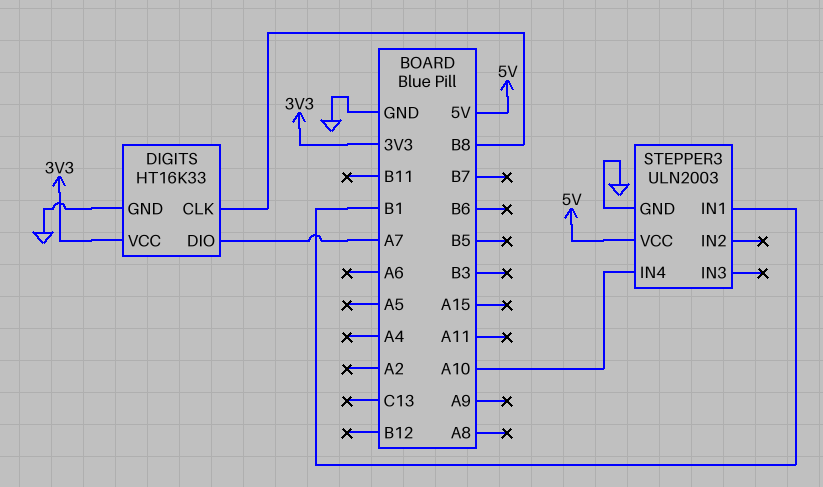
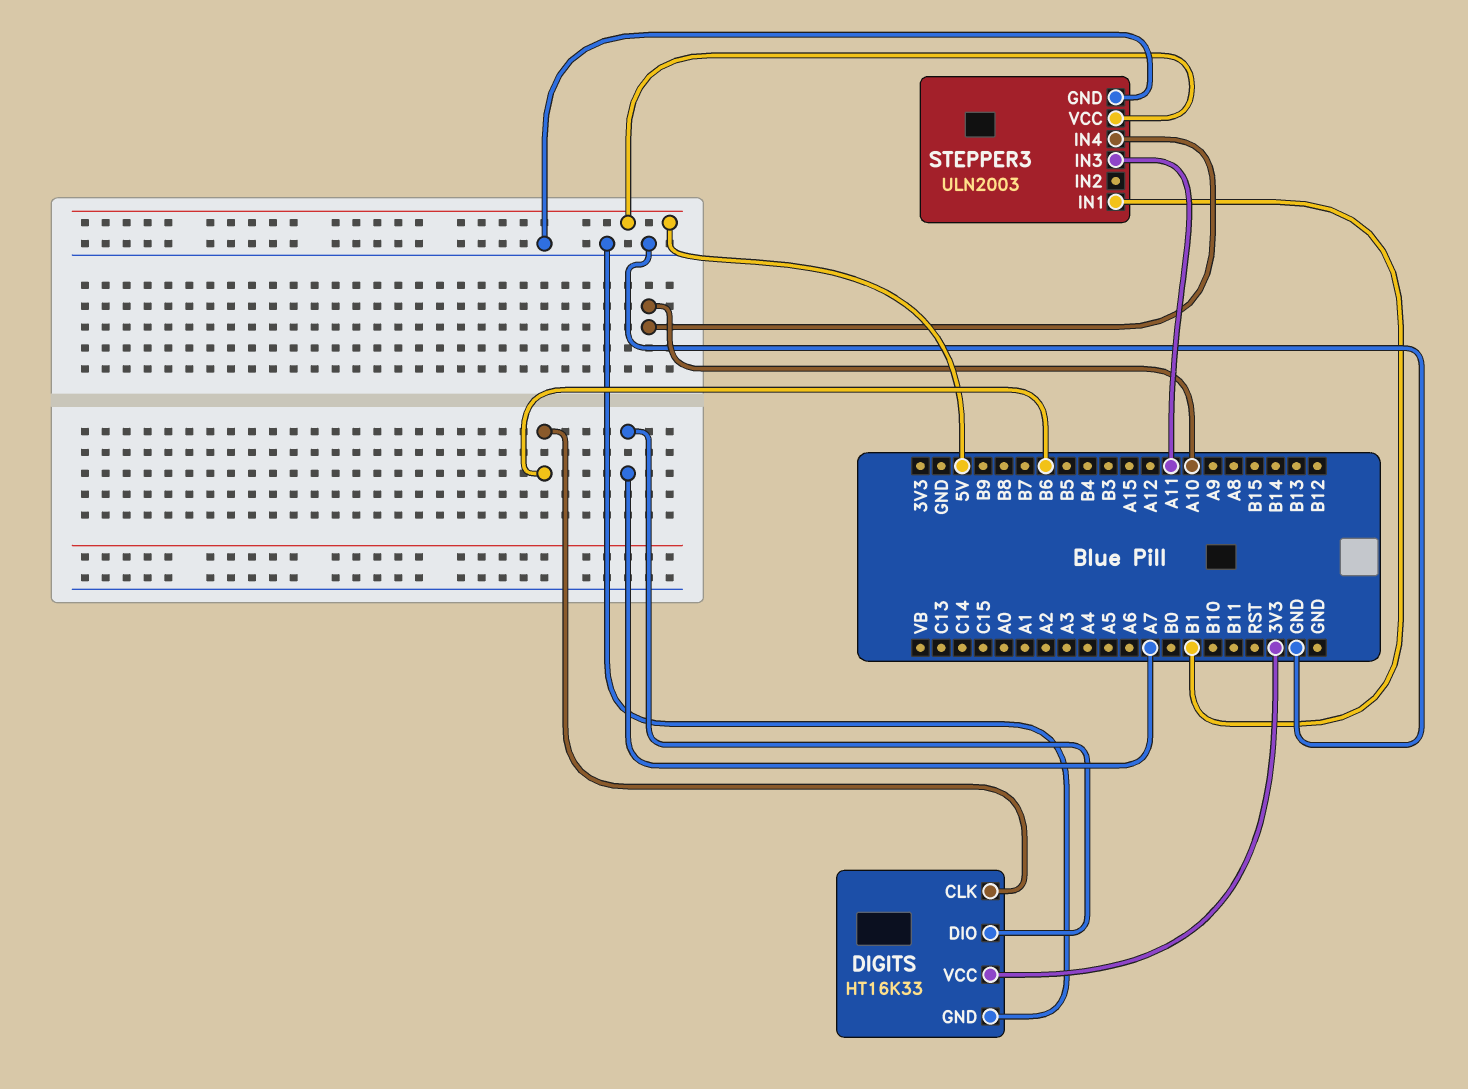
DIGITS pin CLK: B8 -> B6
STEPPER3 pin IN3: none -> A11

